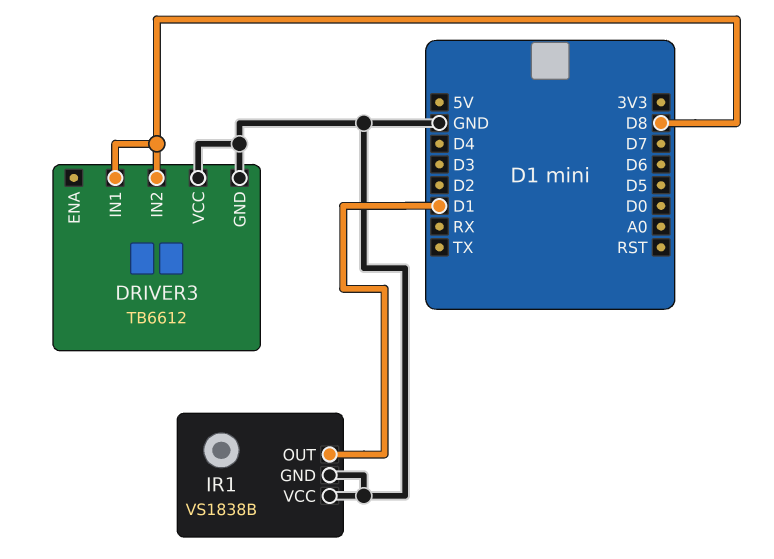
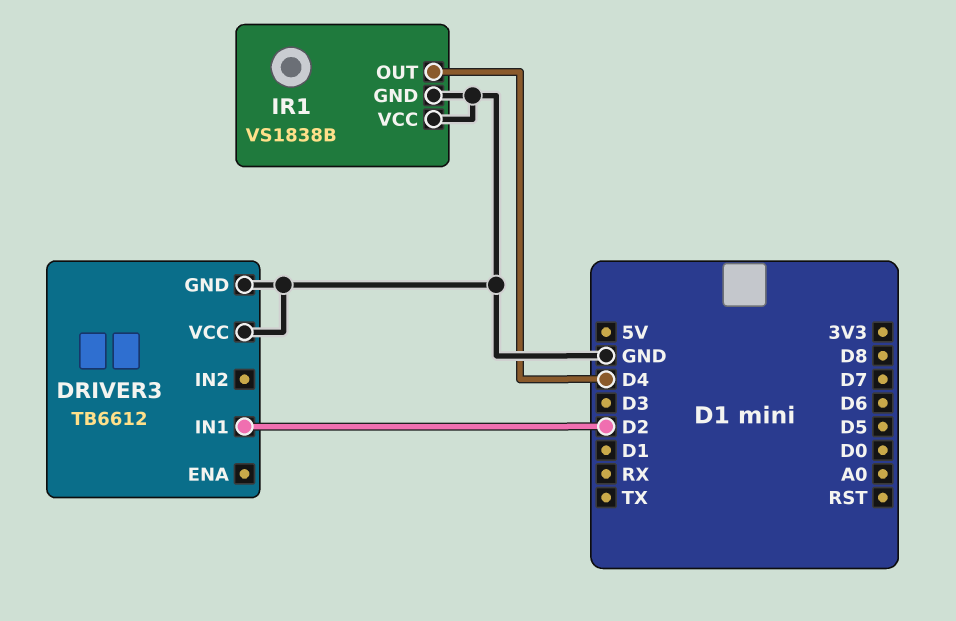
DRIVER3 pin IN1: D8 -> D2
DRIVER3 pin IN2: D8 -> none
IR1 pin OUT: D1 -> D4

